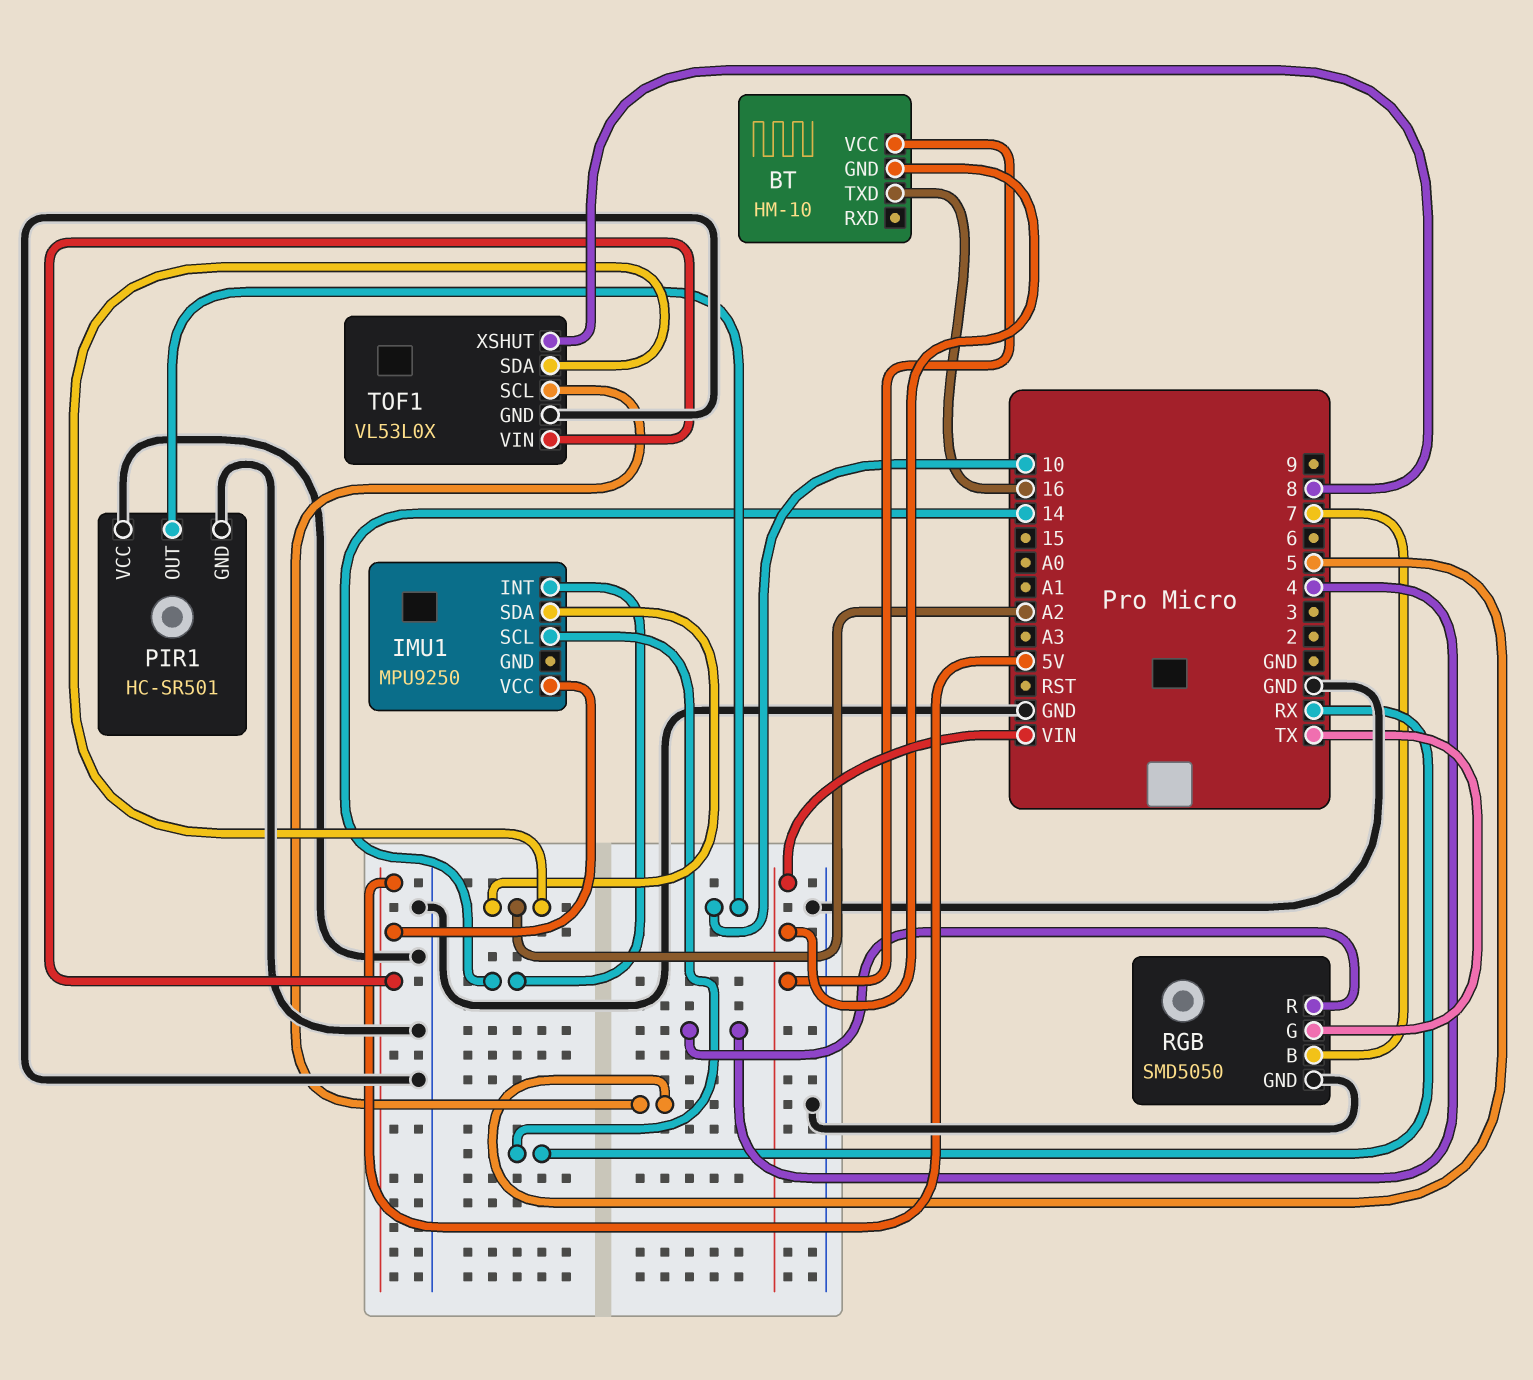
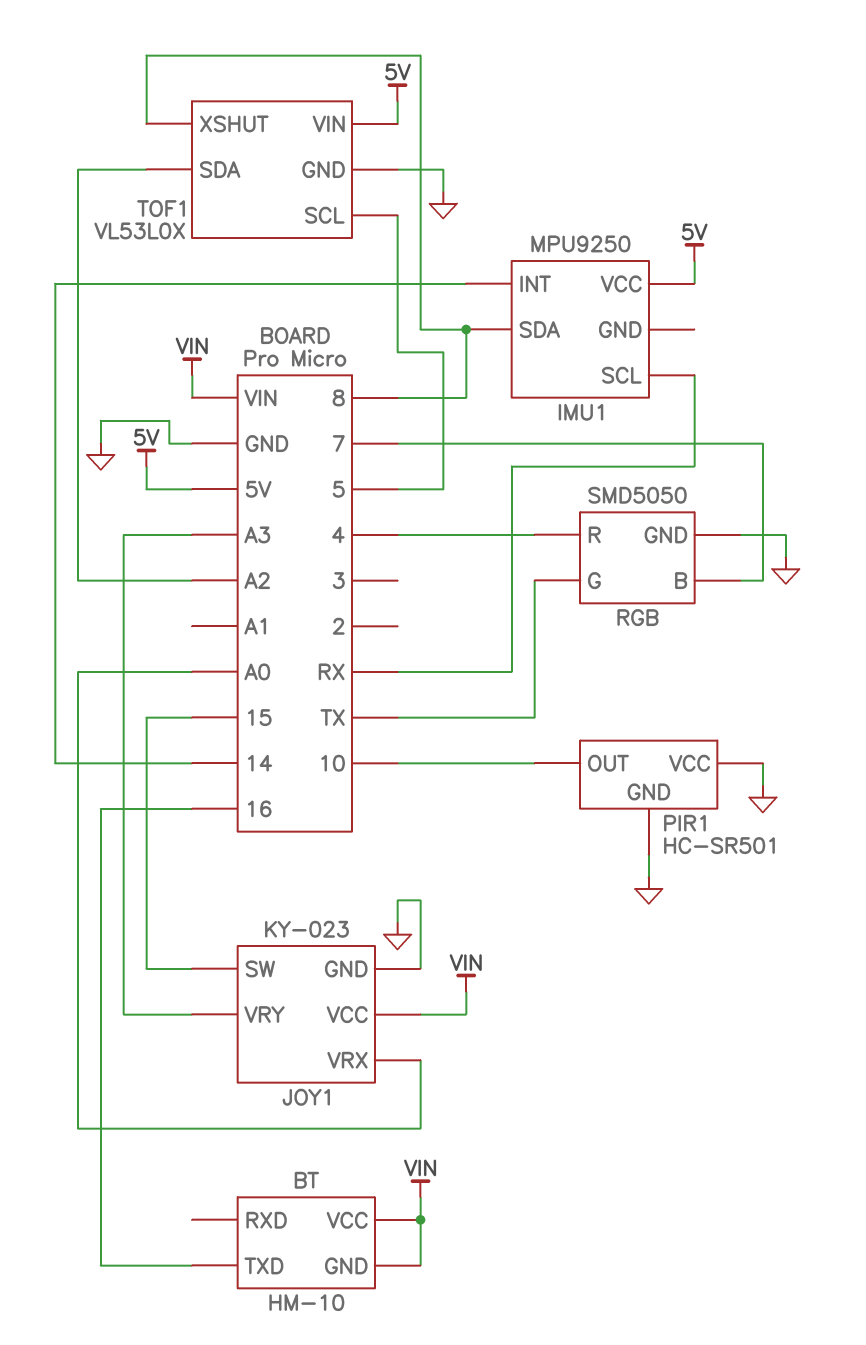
IMU1 pin SDA: A2 -> 8
JOY1: none -> KY-023
JOY1 pin GND: none -> GND
JOY1 pin SW: none -> 15
JOY1 pin VCC: none -> VIN
JOY1 pin VRX: none -> A0
JOY1 pin VRY: none -> A3

